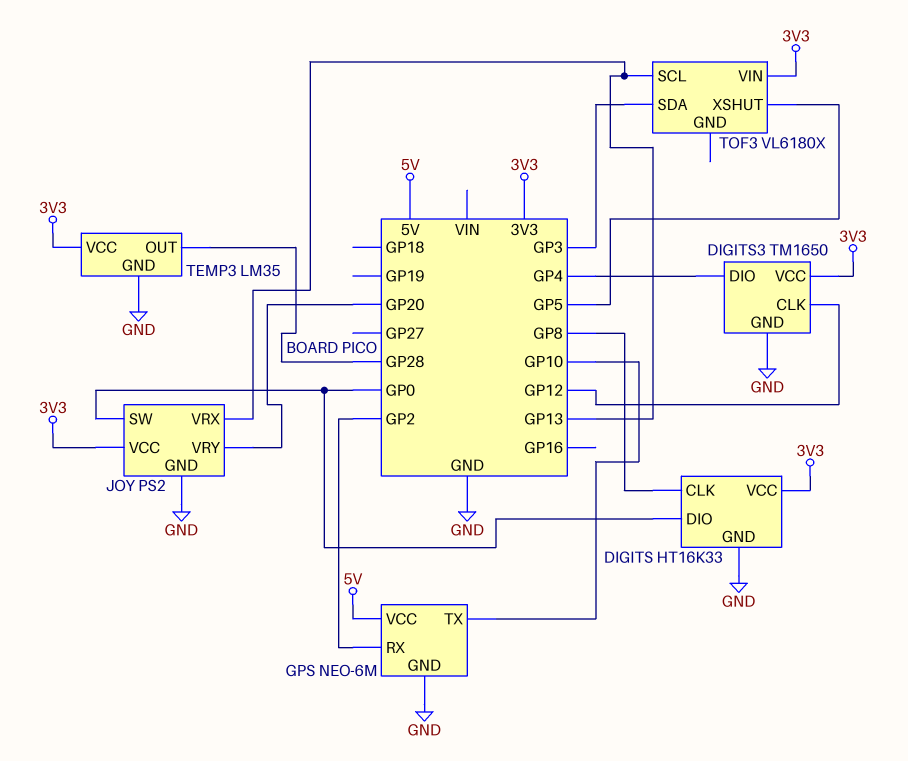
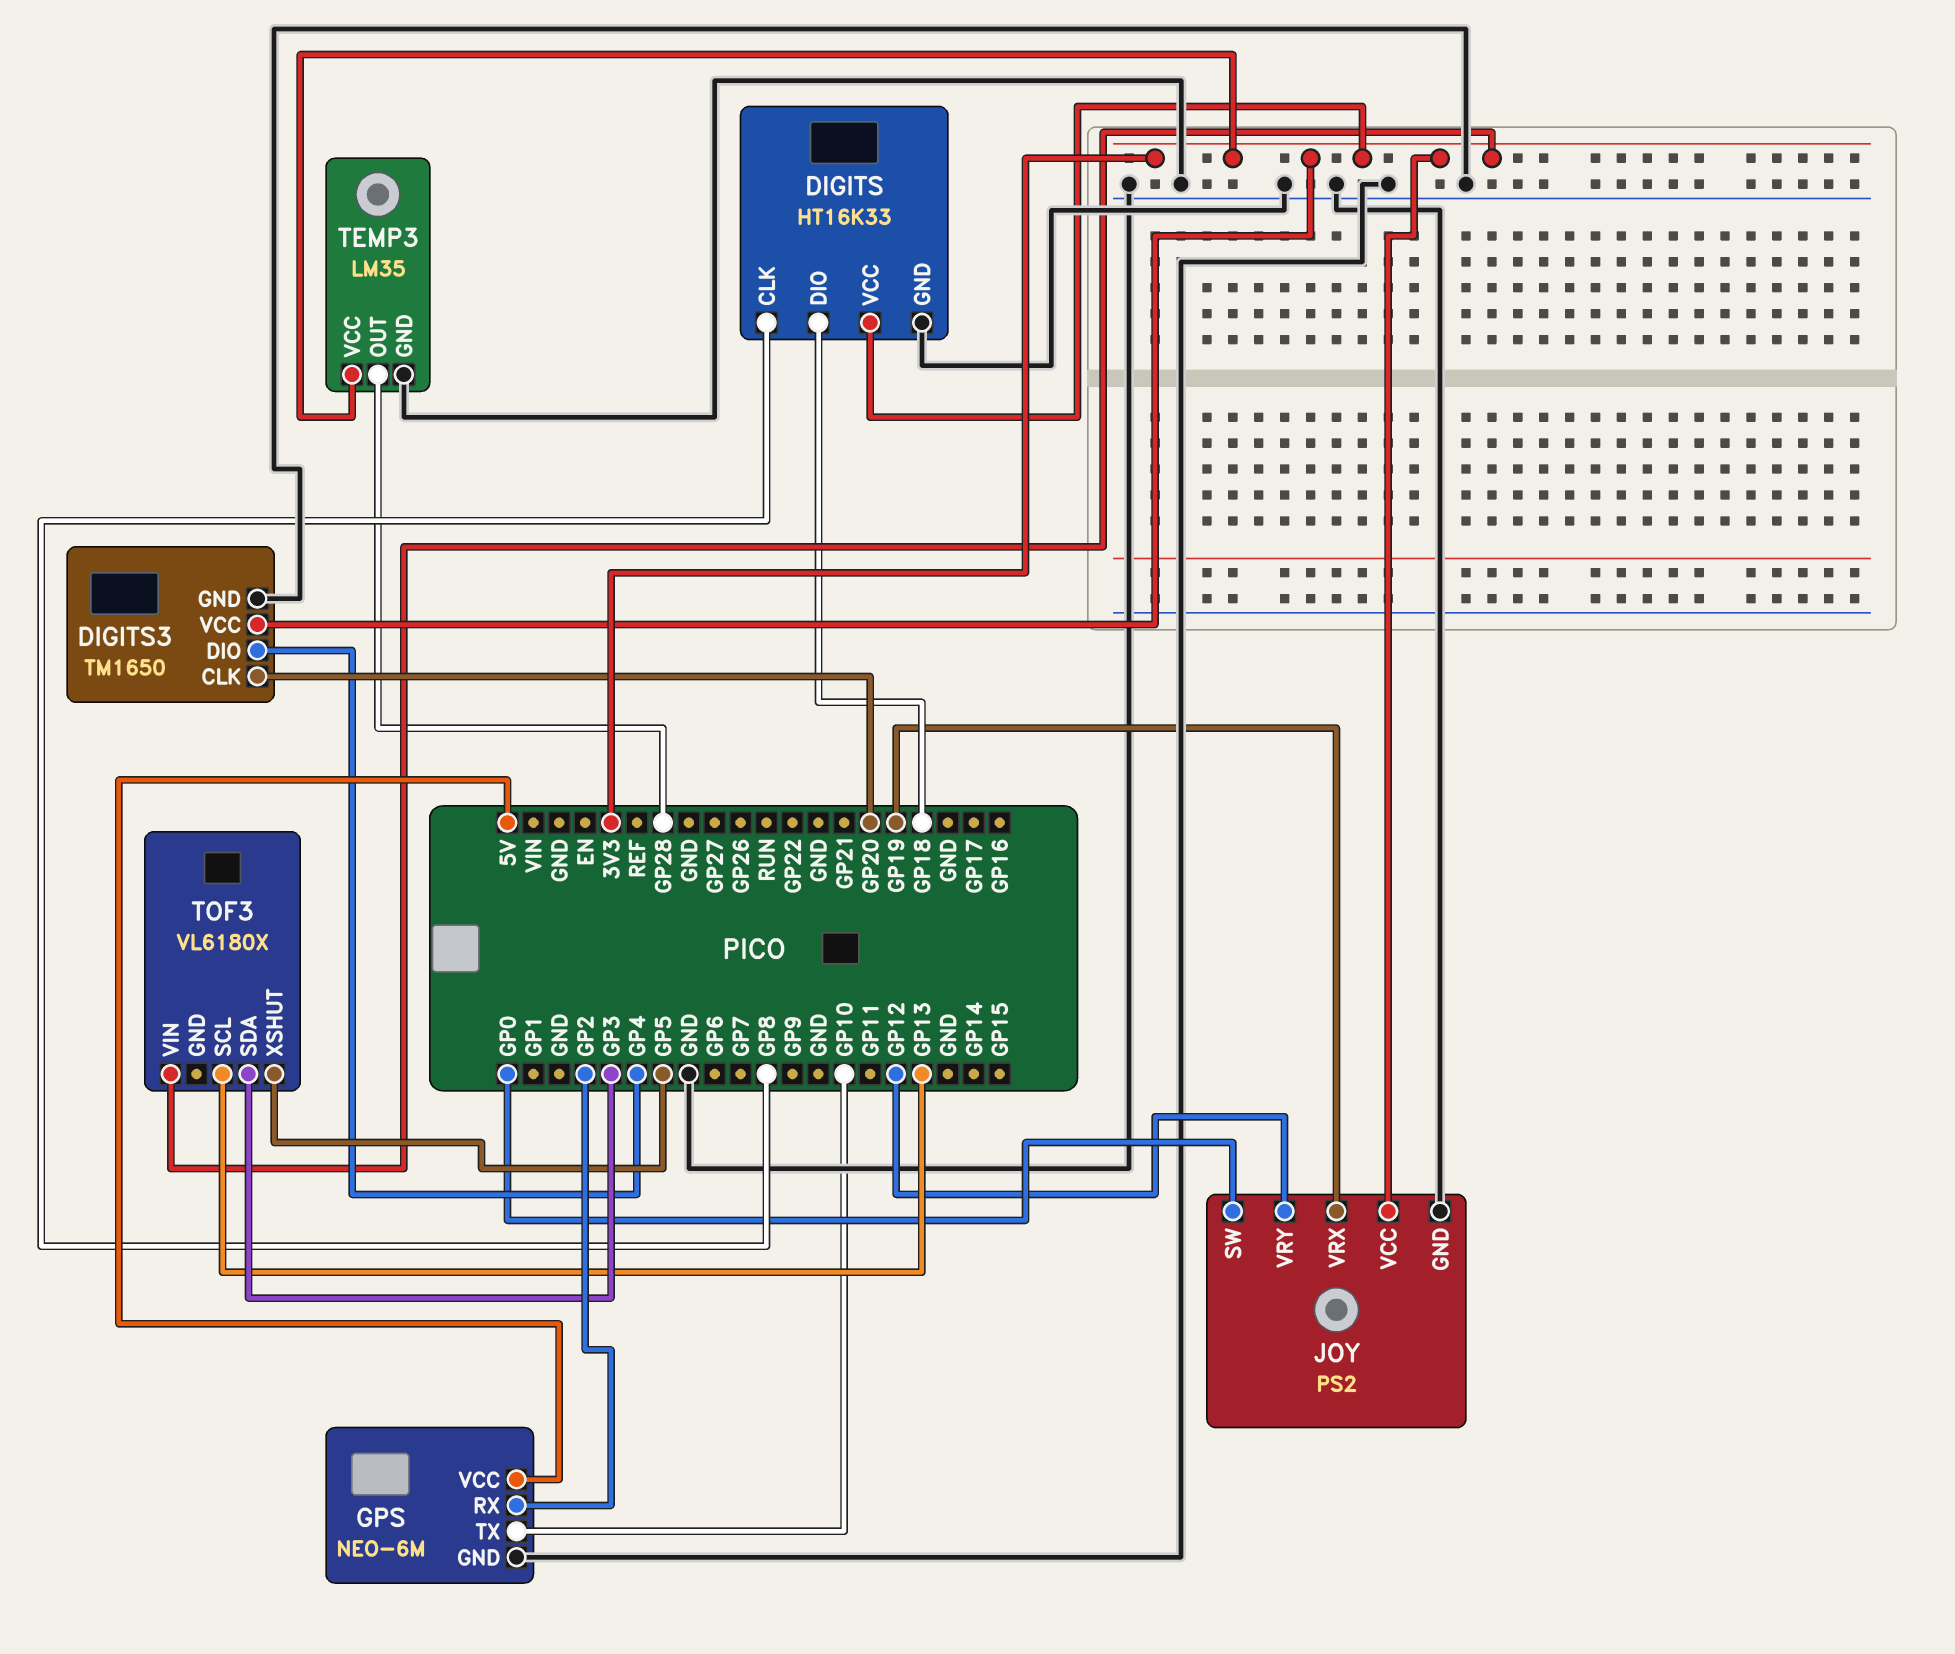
DIGITS pin DIO: GP0 -> GP18
DIGITS3 pin CLK: GP12 -> GP20
JOY pin VRX: GP13 -> GP19
JOY pin VRY: GP20 -> GP12

